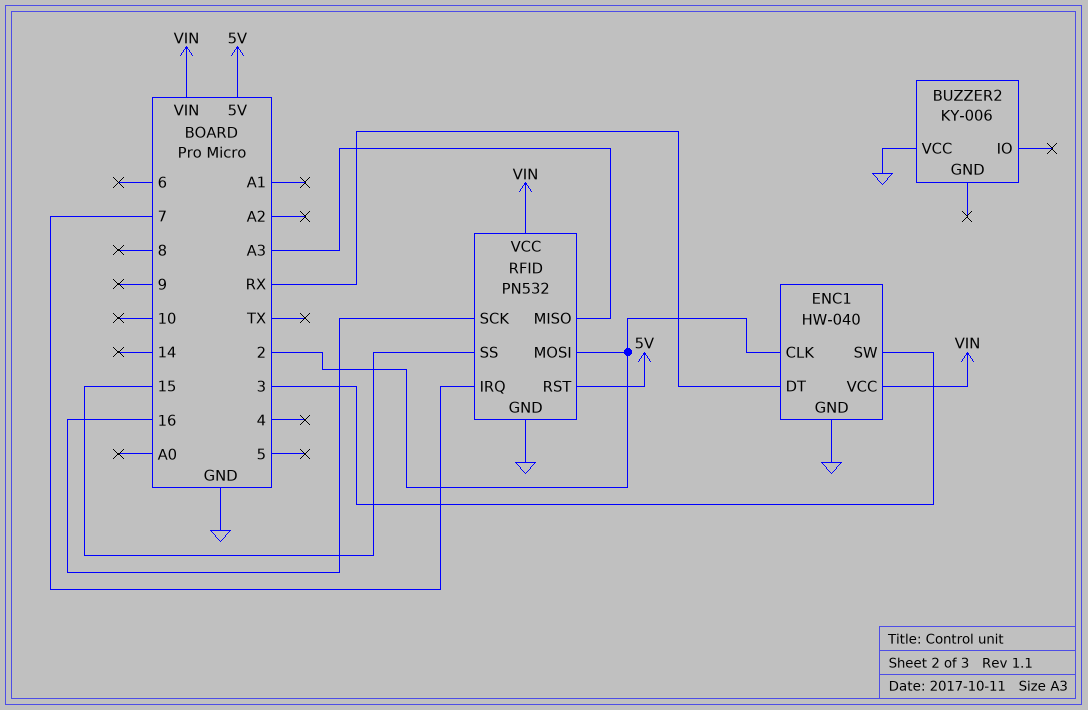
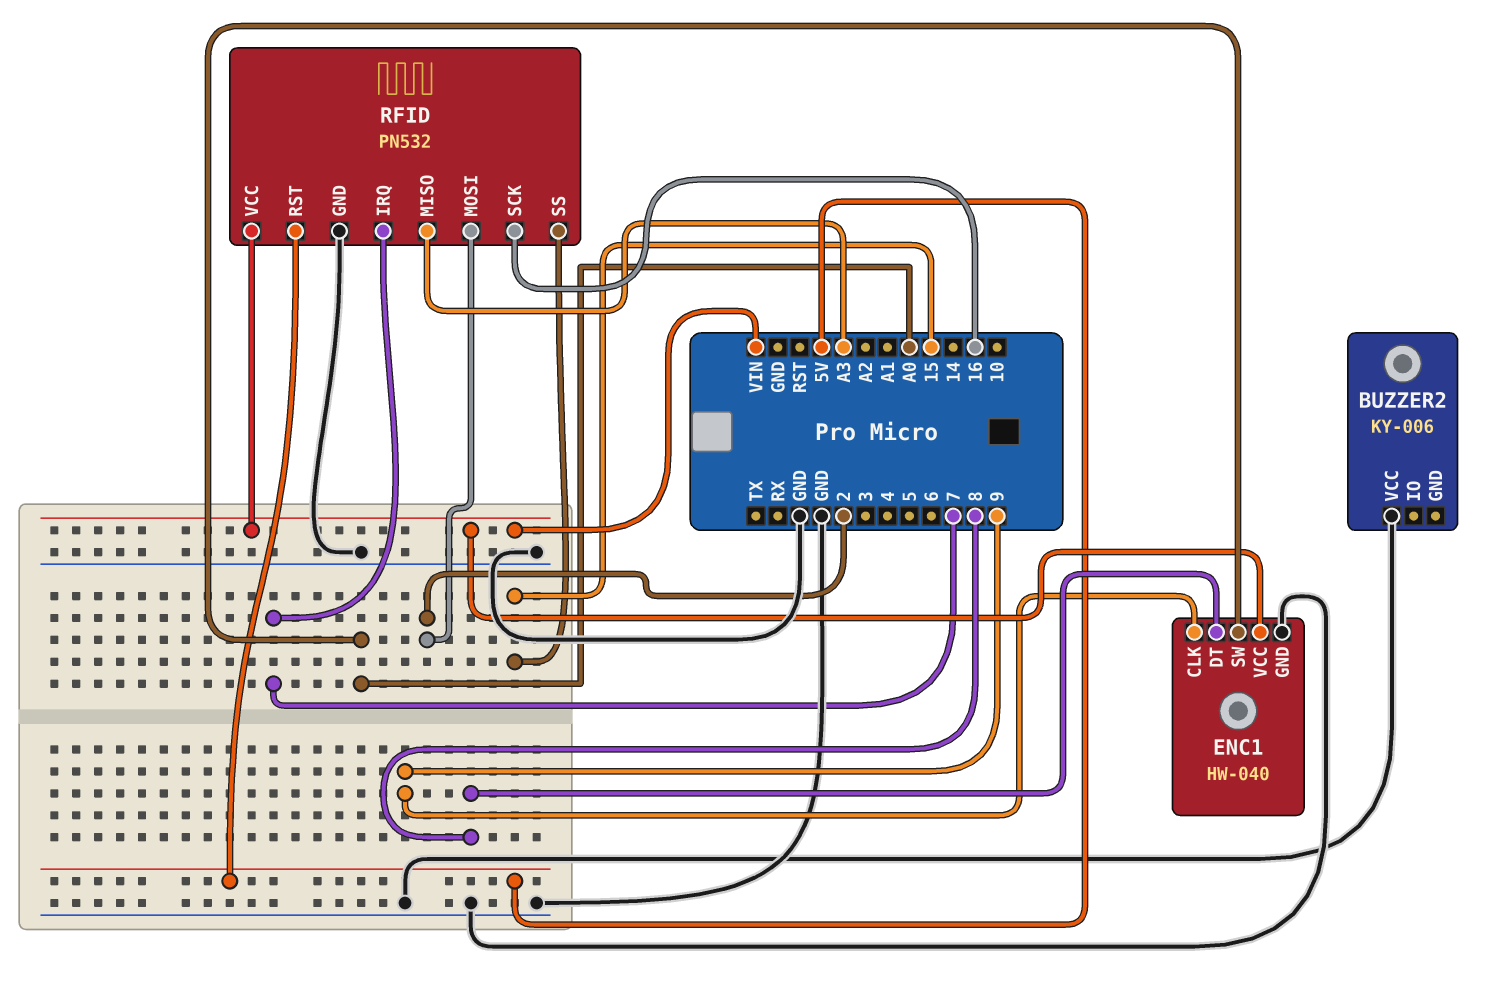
ENC1 pin CLK: 2 -> 9
ENC1 pin DT: RX -> 8
ENC1 pin SW: 3 -> A0

